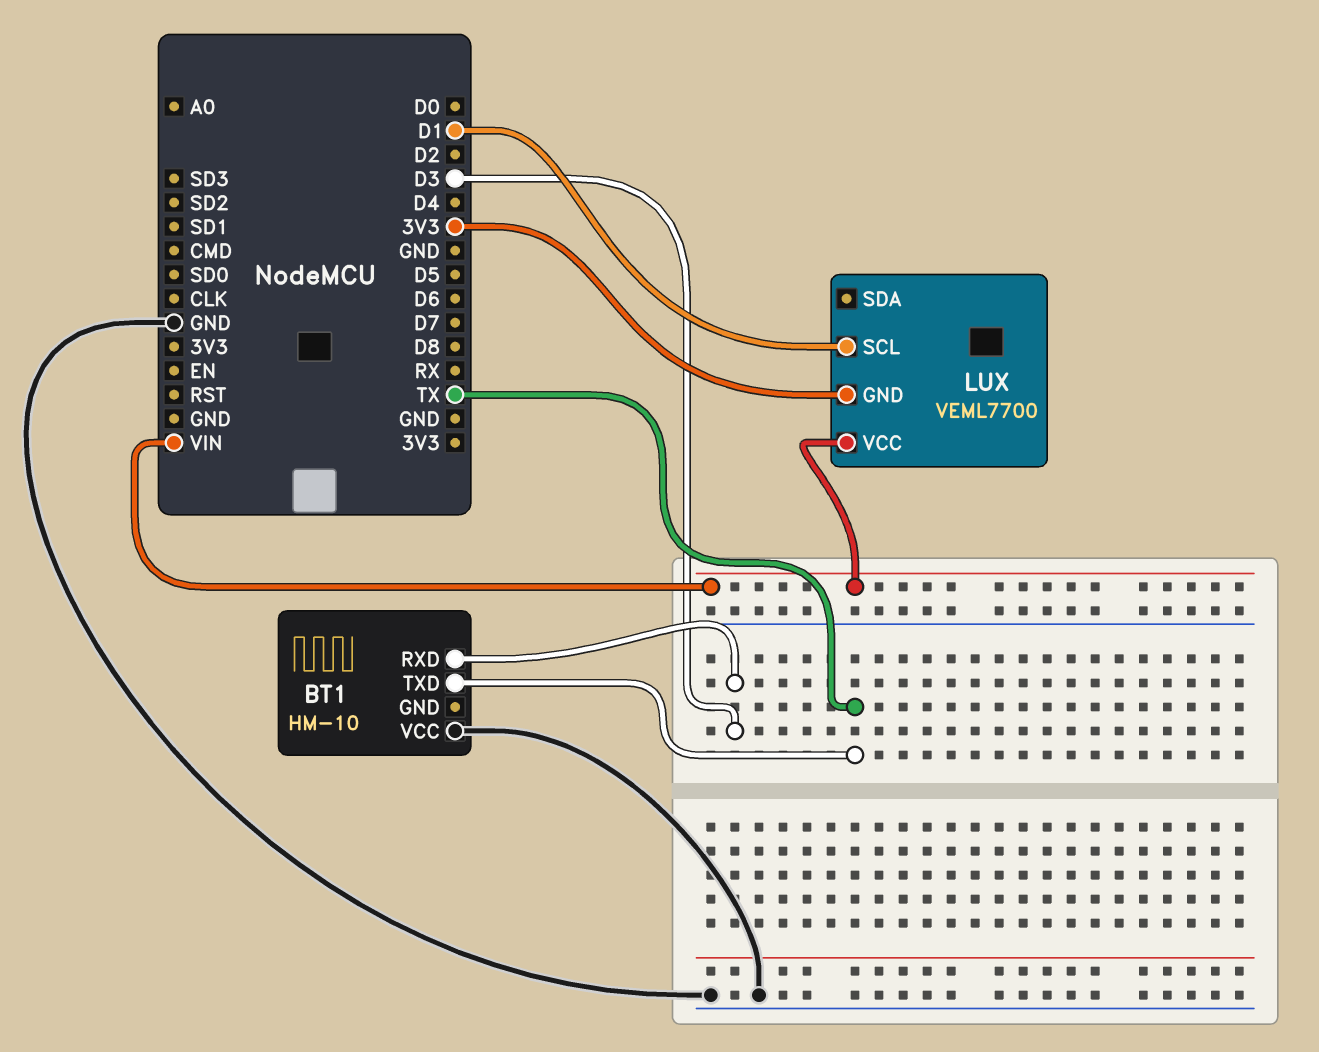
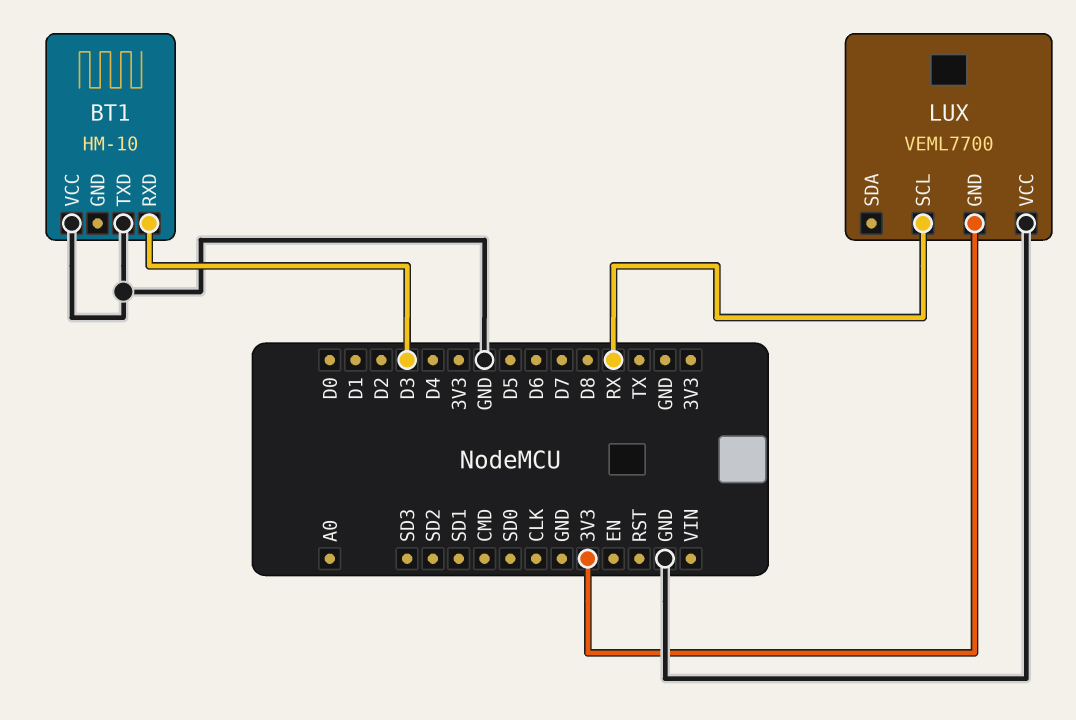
BT1 pin TXD: TX -> GND
LUX pin SCL: D1 -> RX
LUX pin VCC: VIN -> GND

